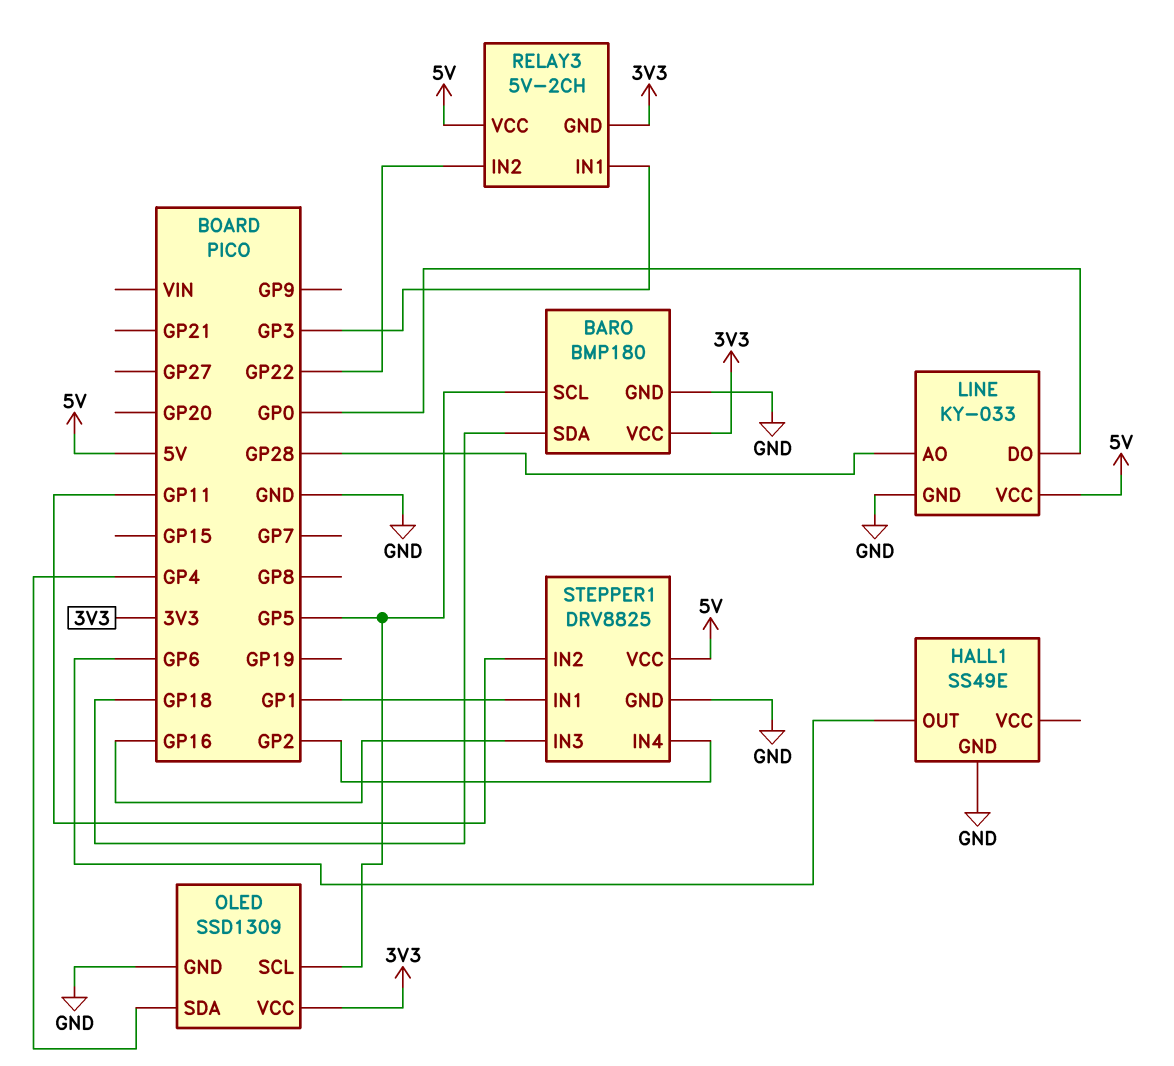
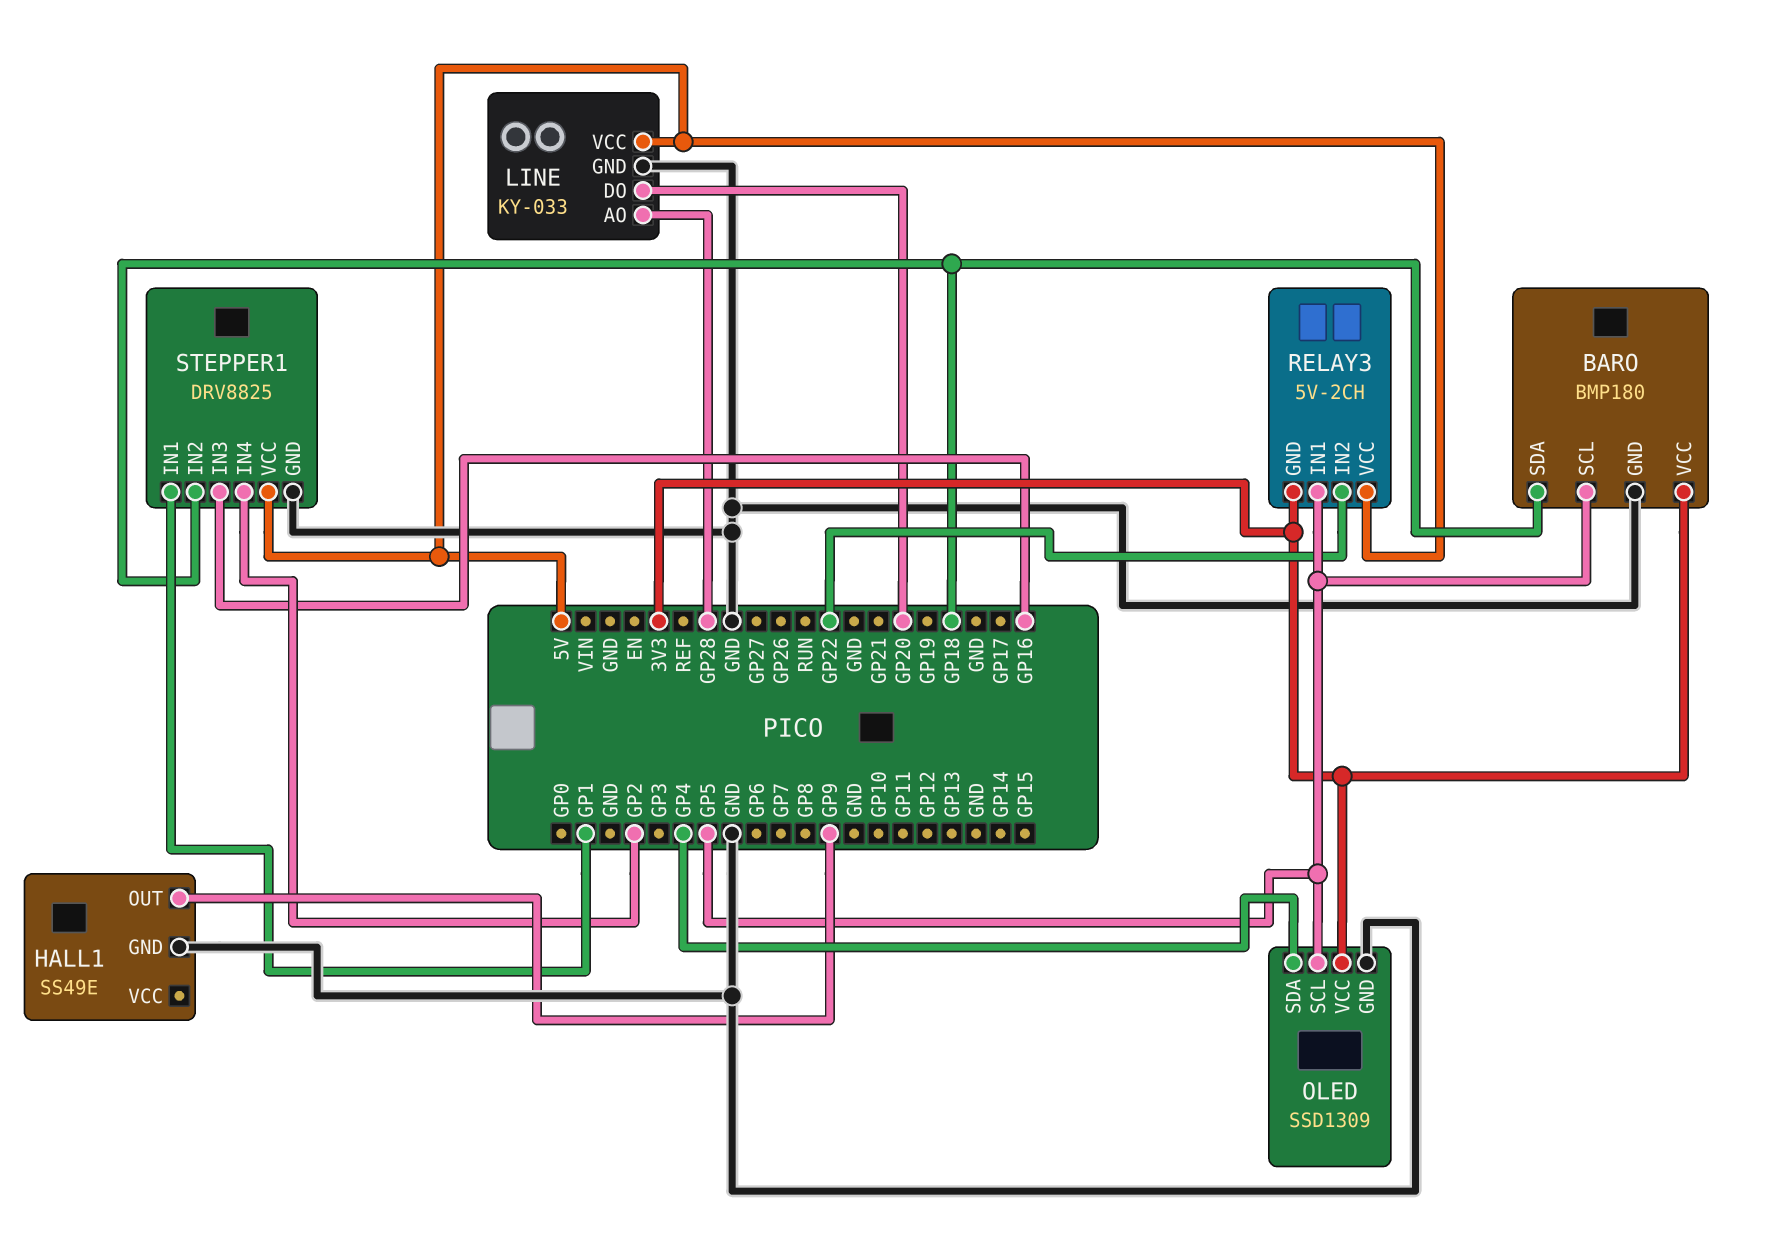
HALL1 pin OUT: GP6 -> GP9
LINE pin DO: GP0 -> GP20
RELAY3 pin IN1: GP3 -> GP5
STEPPER1 pin IN2: GP11 -> GP18

